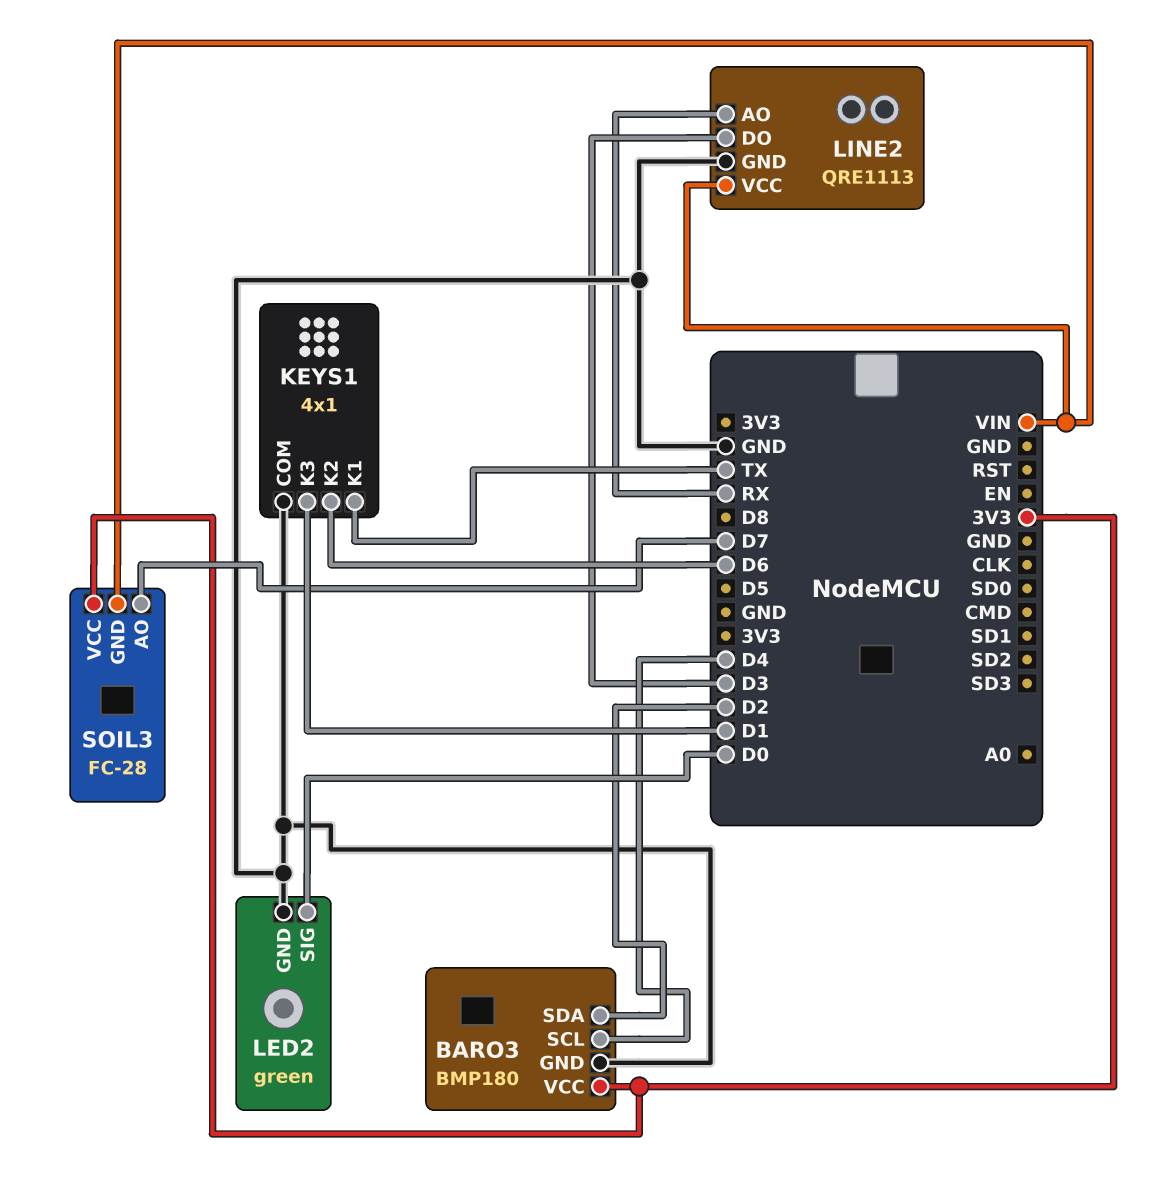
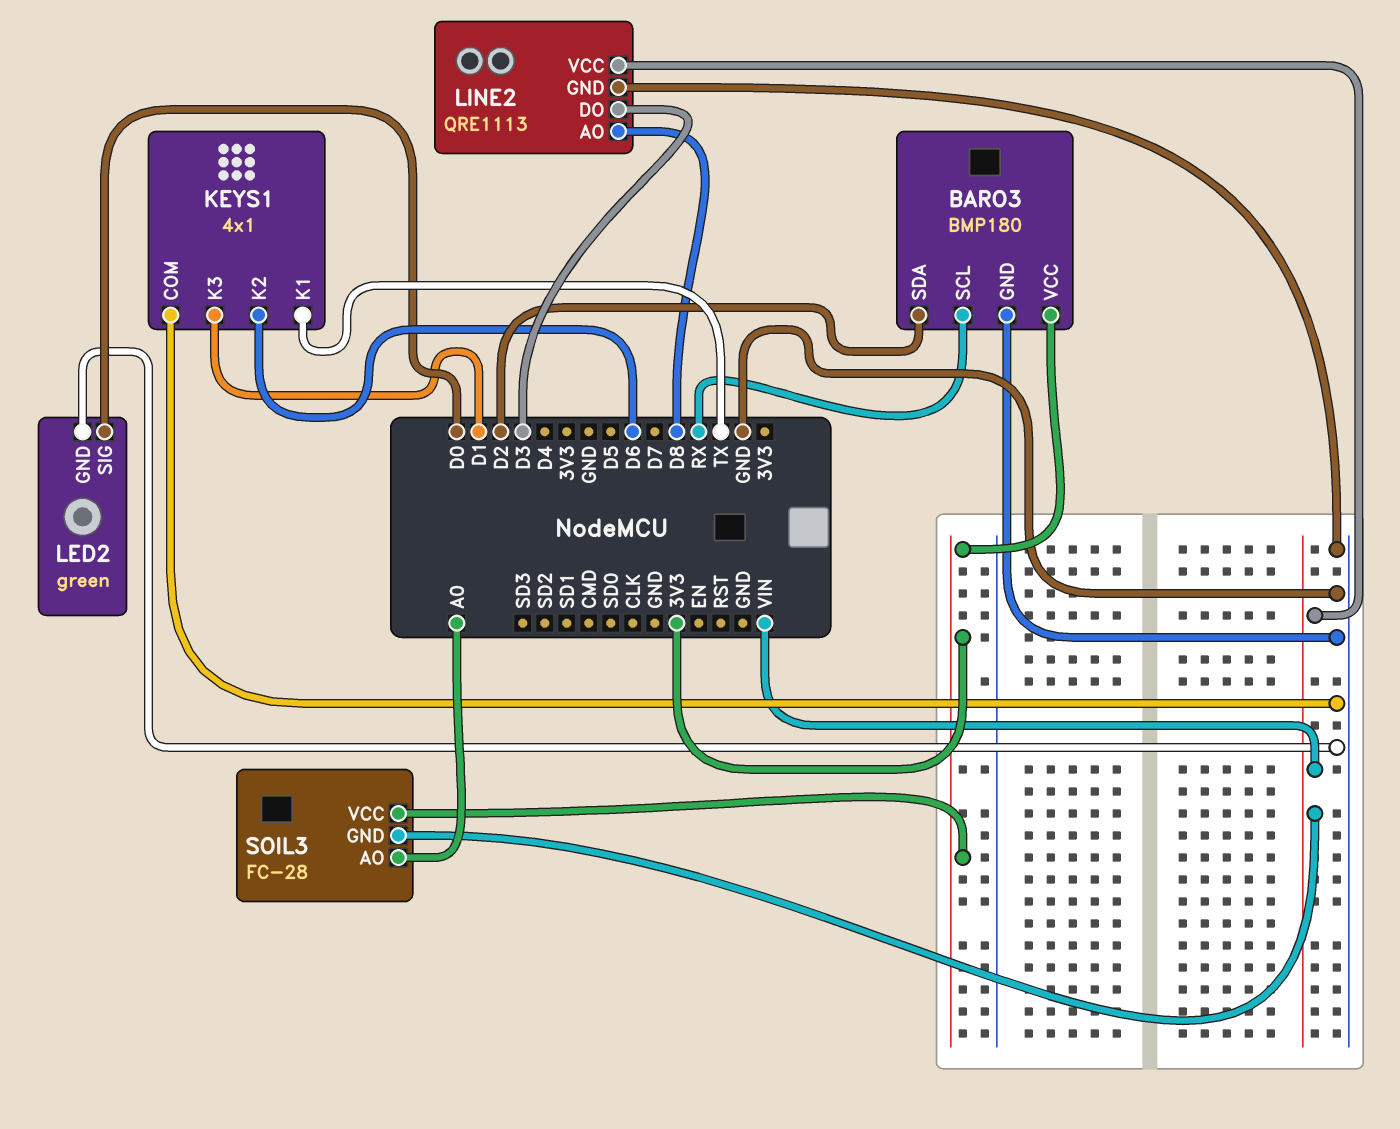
BARO3 pin SCL: D4 -> RX
LINE2 pin AO: RX -> D8
SOIL3 pin AO: D7 -> A0

